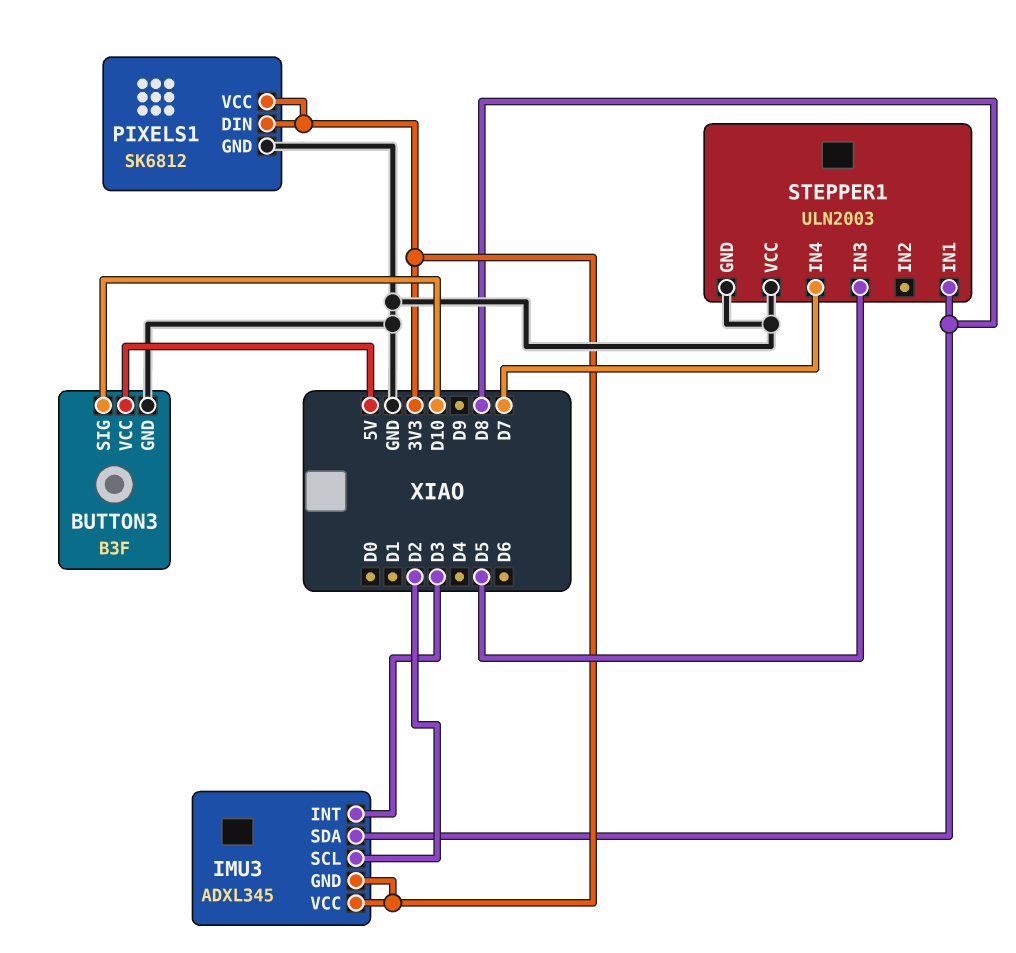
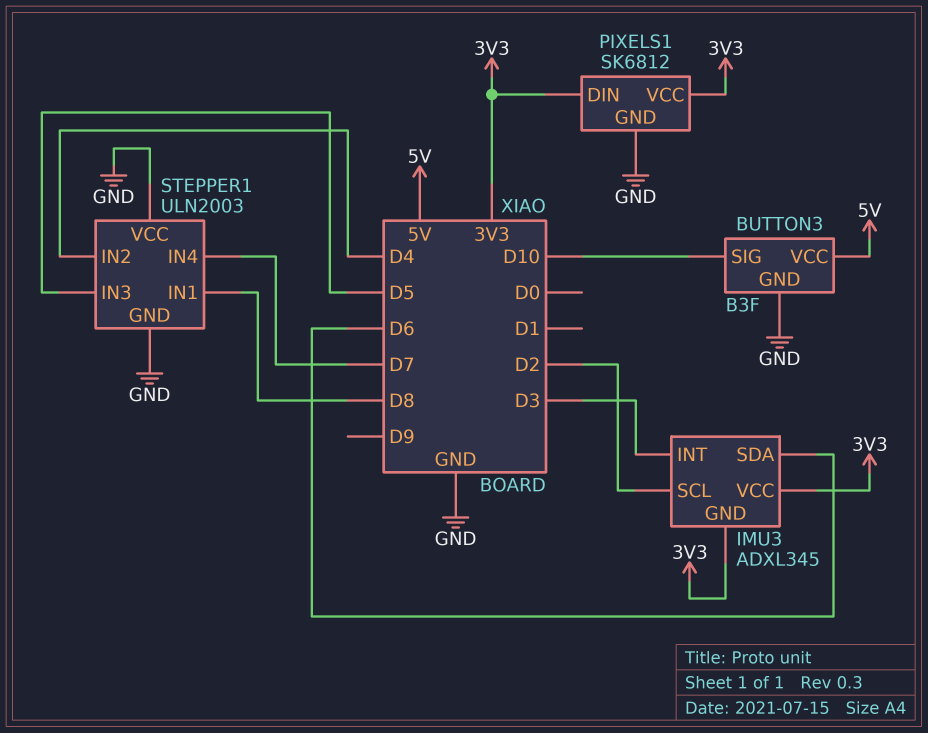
IMU3 pin SDA: D8 -> D6
STEPPER1 pin IN2: none -> D4

